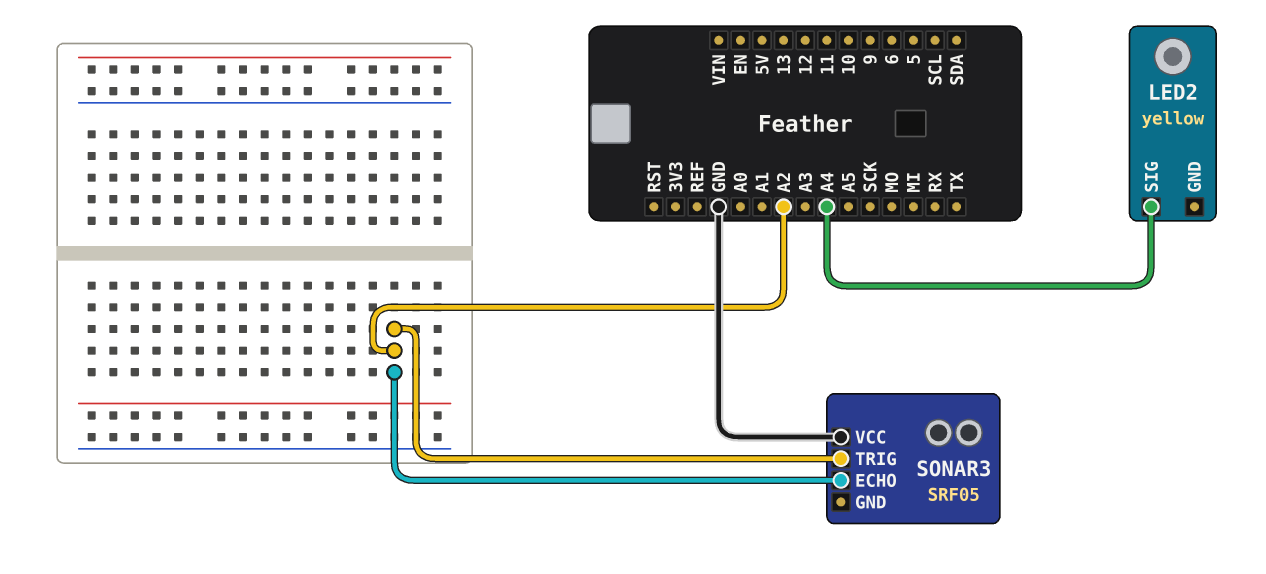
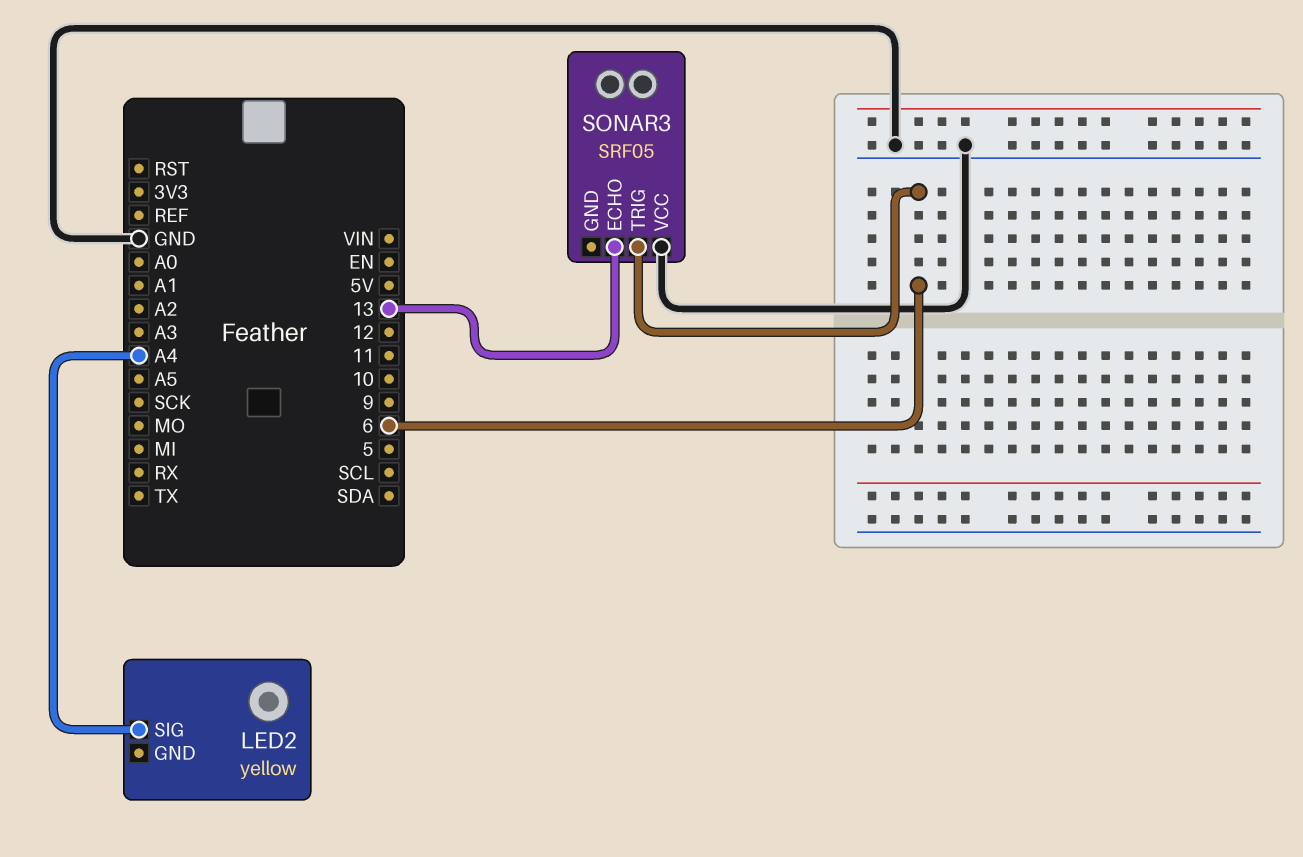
SONAR3 pin ECHO: A2 -> 13
SONAR3 pin TRIG: A2 -> 6

